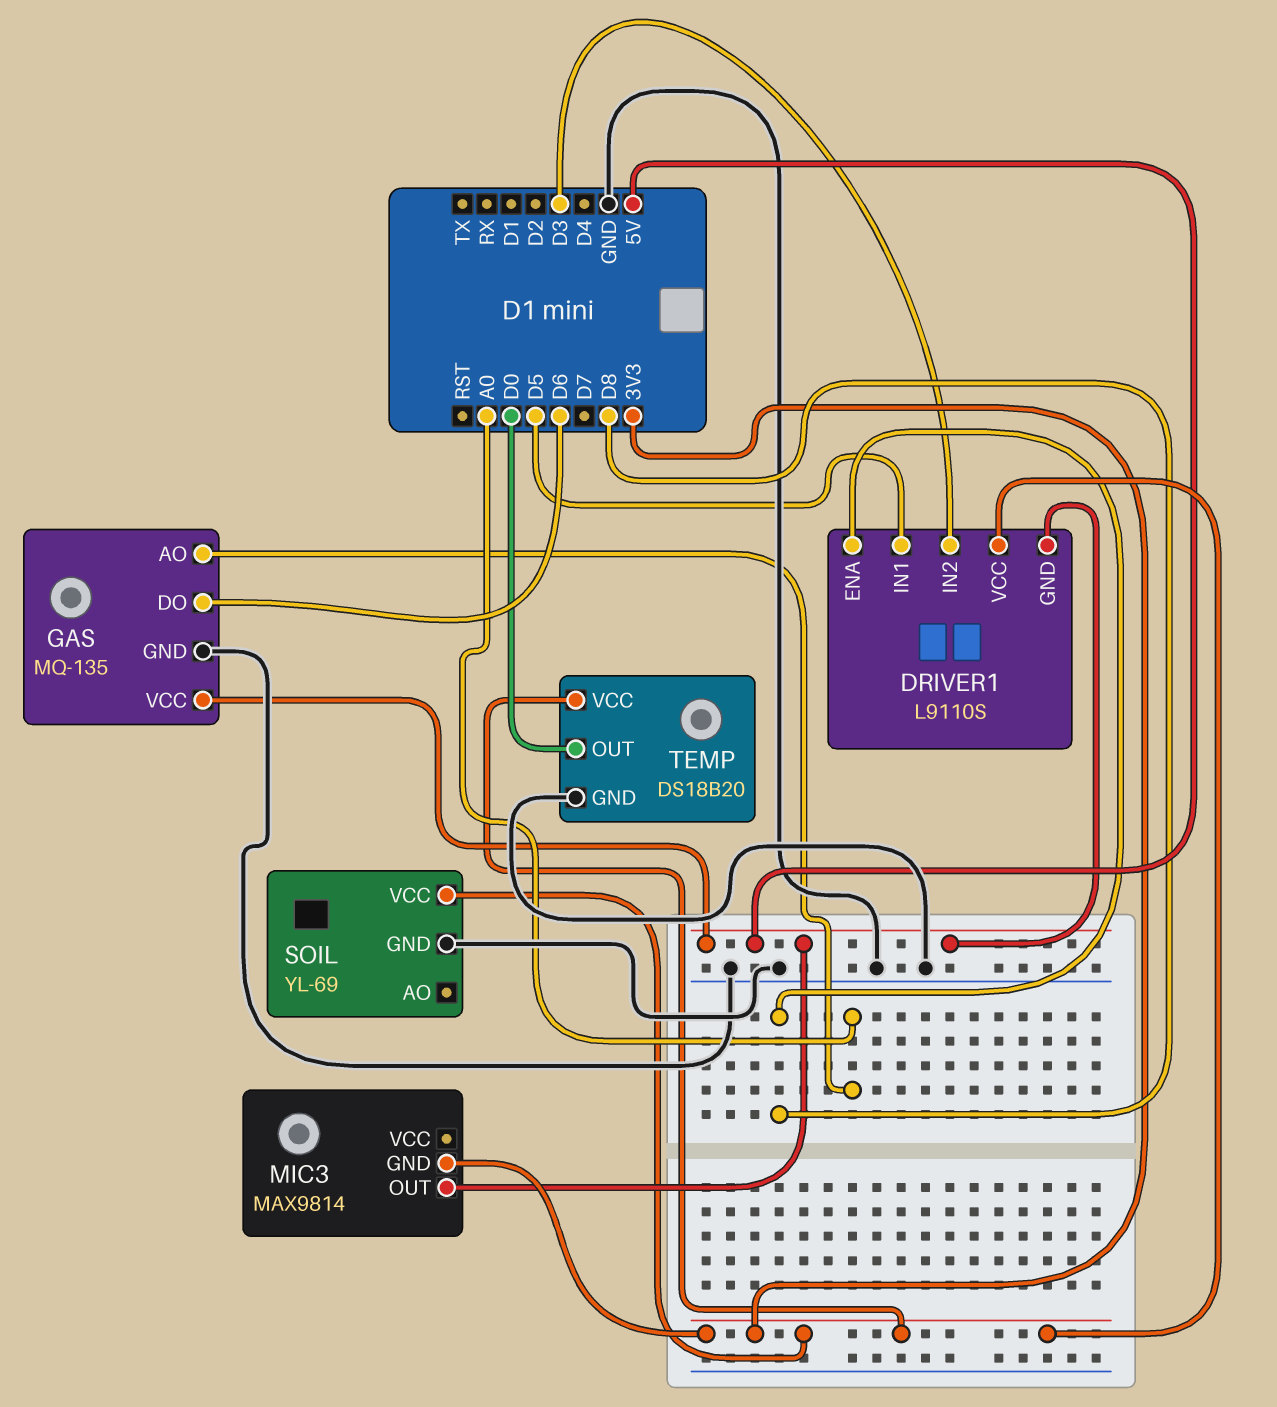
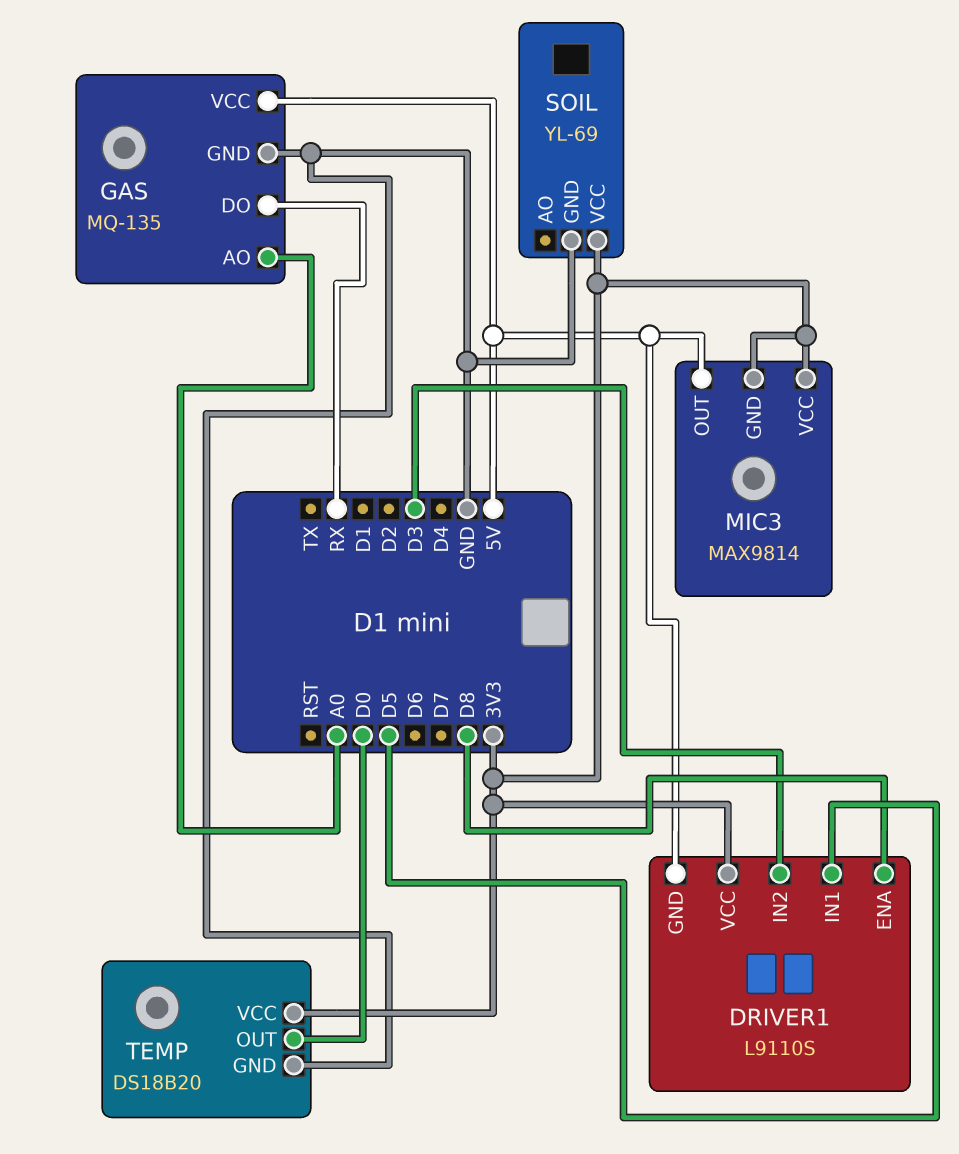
GAS pin DO: D6 -> RX
MIC3 pin VCC: none -> 3V3

